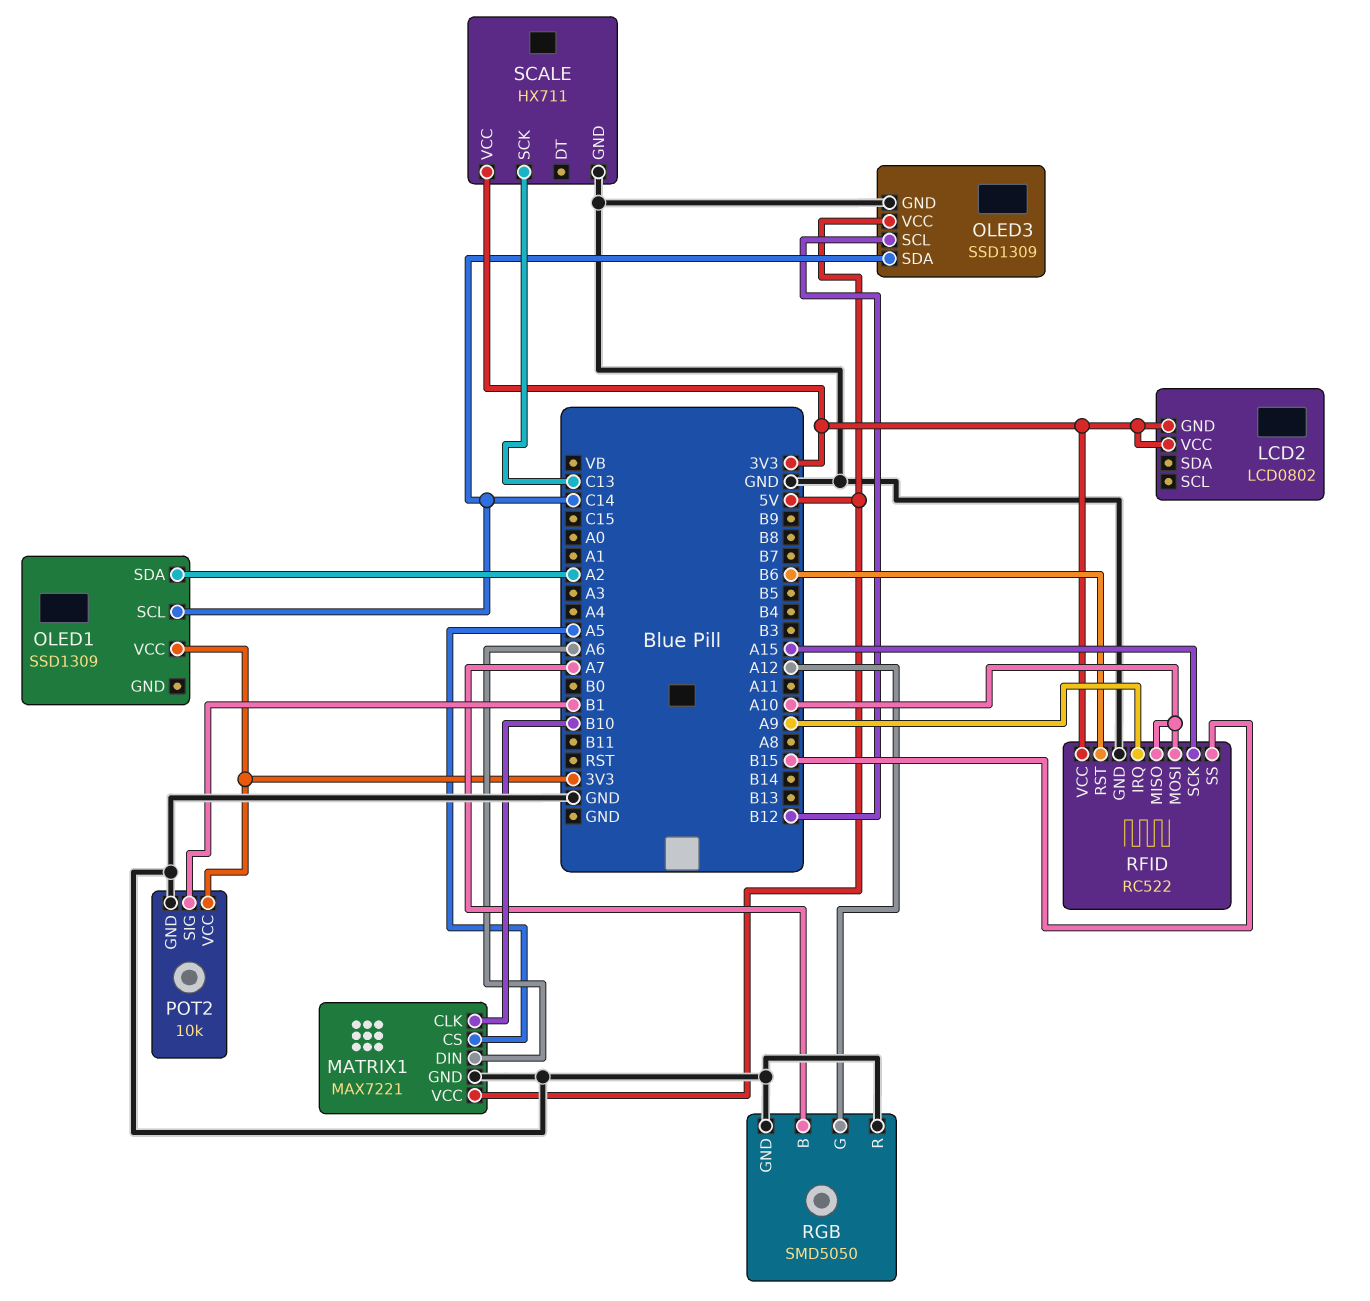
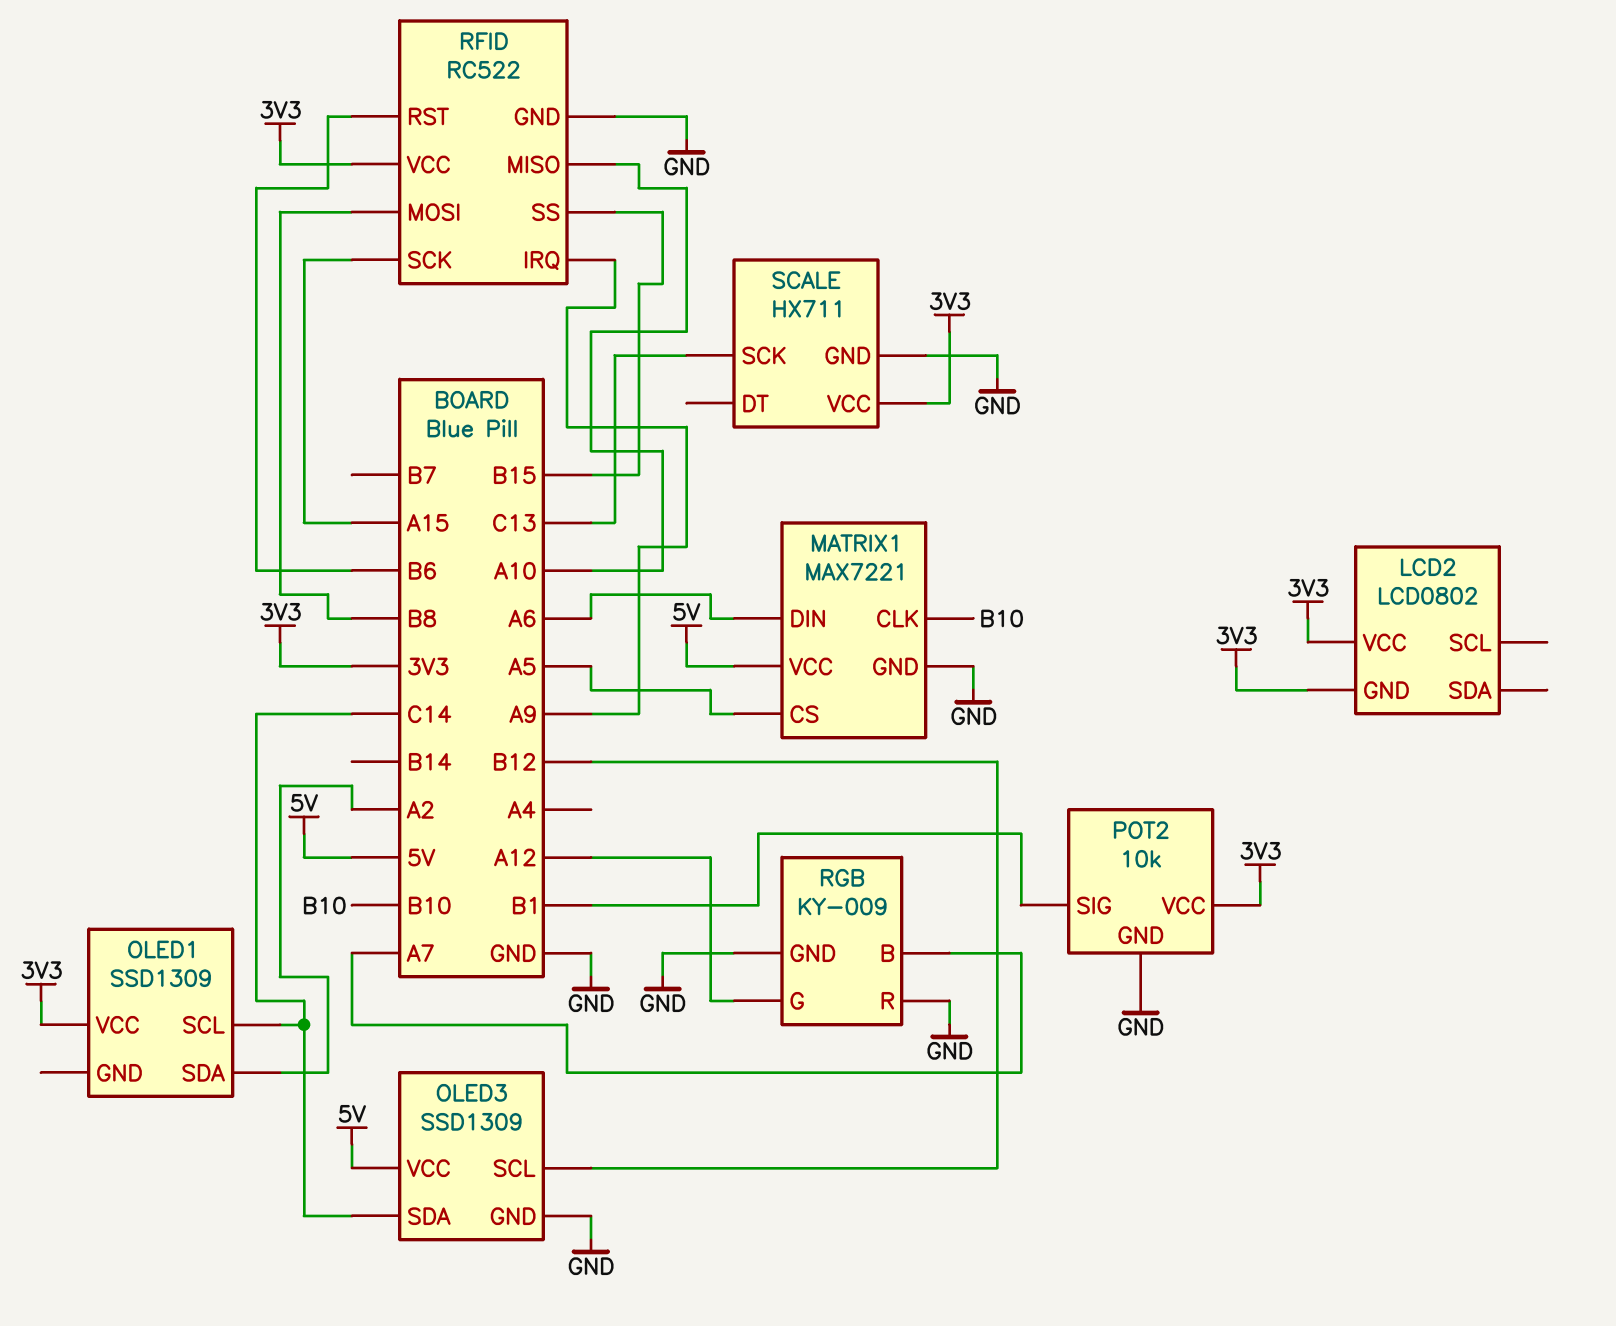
RFID pin MOSI: A10 -> B8
RGB: SMD5050 -> KY-009

